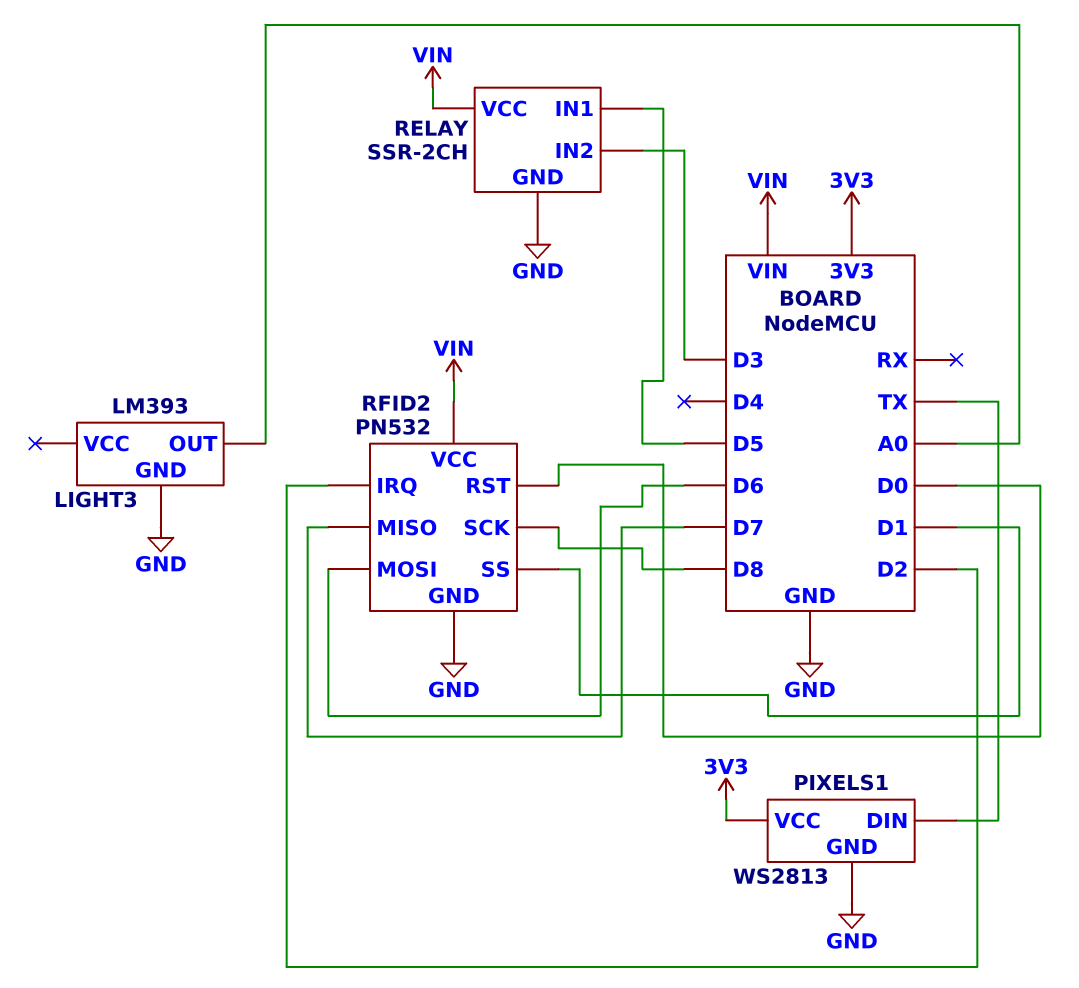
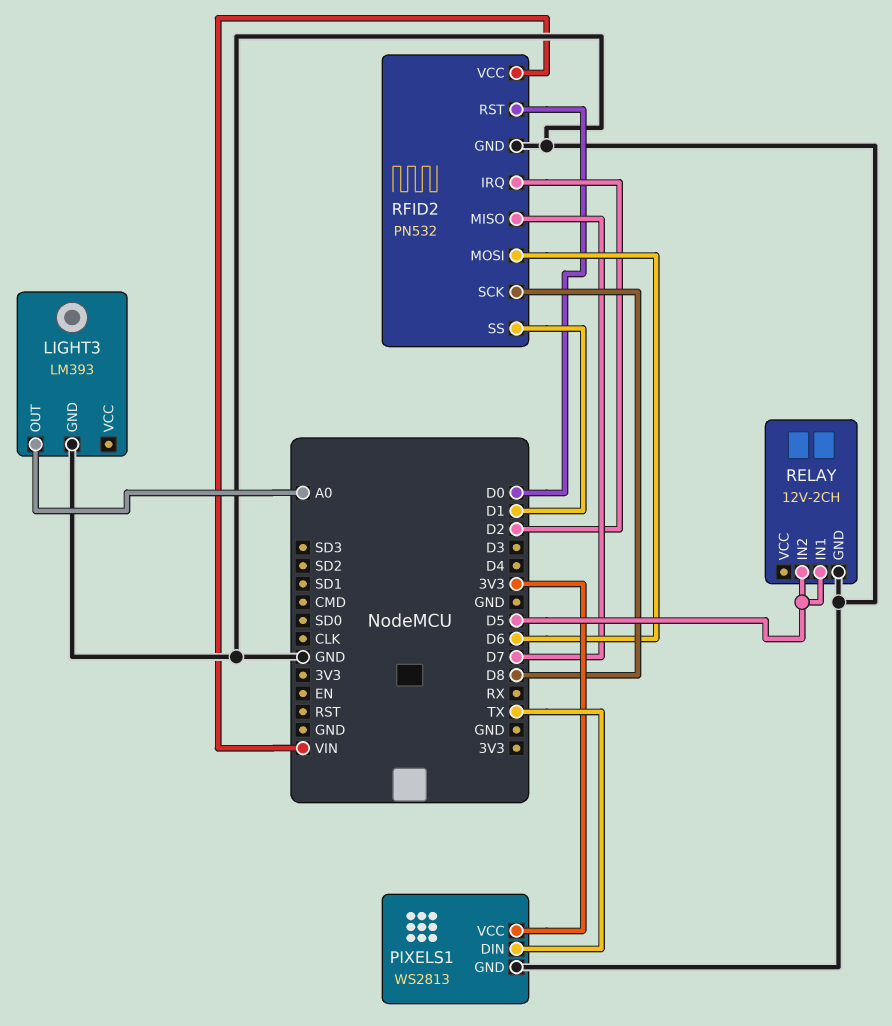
RELAY: SSR-2CH -> 12V-2CH
RELAY pin IN2: D3 -> D5
RELAY pin VCC: VIN -> none

